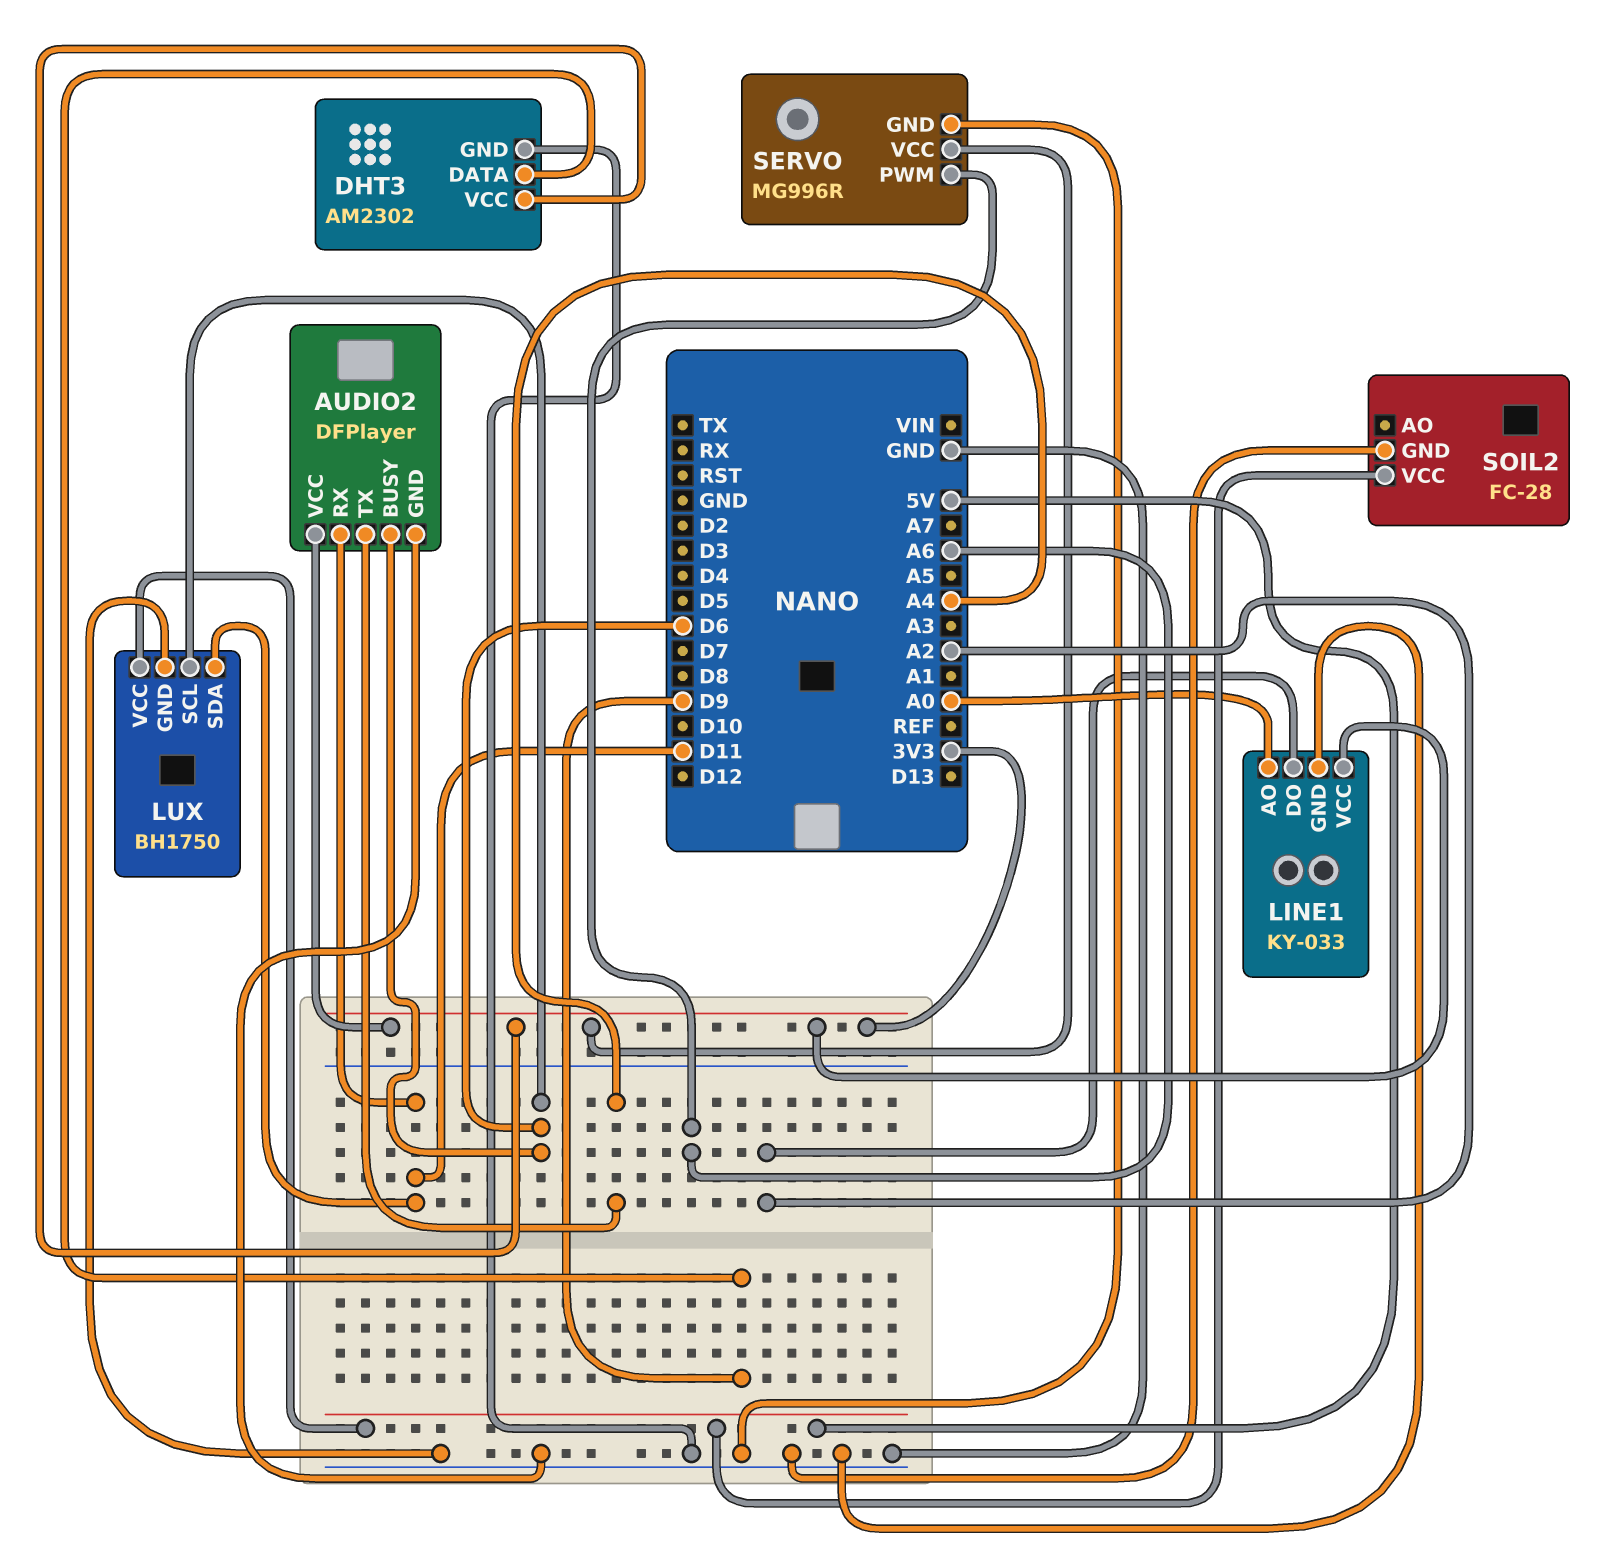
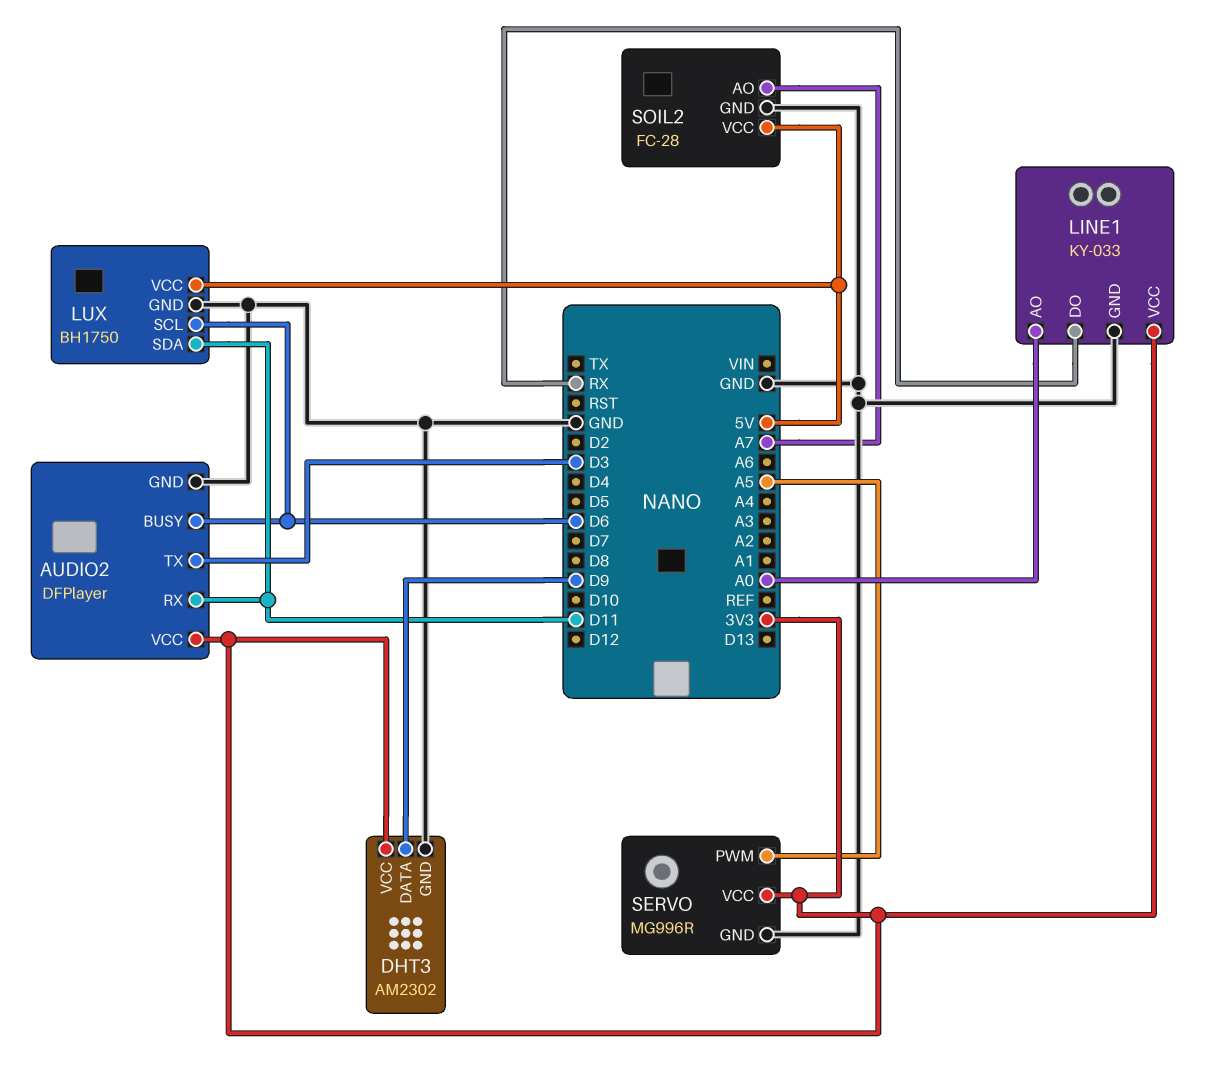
AUDIO2 pin TX: A4 -> D3
LINE1 pin DO: A2 -> RX
SERVO pin PWM: A6 -> A5
SOIL2 pin AO: none -> A7

